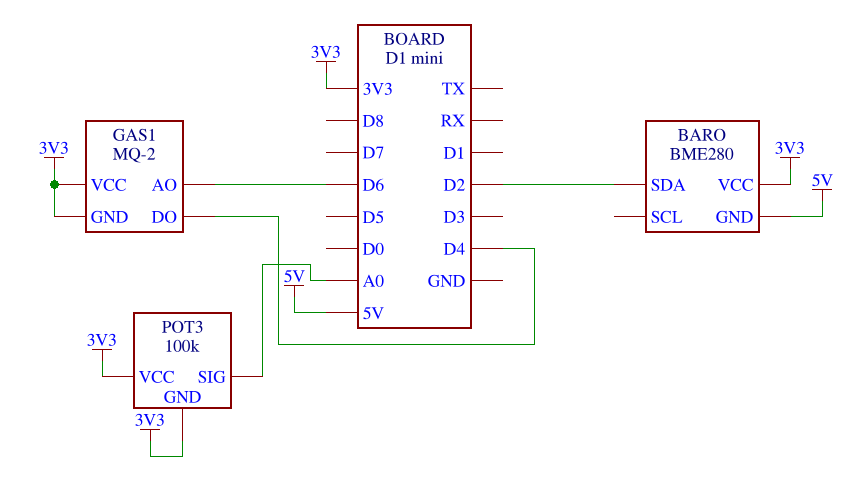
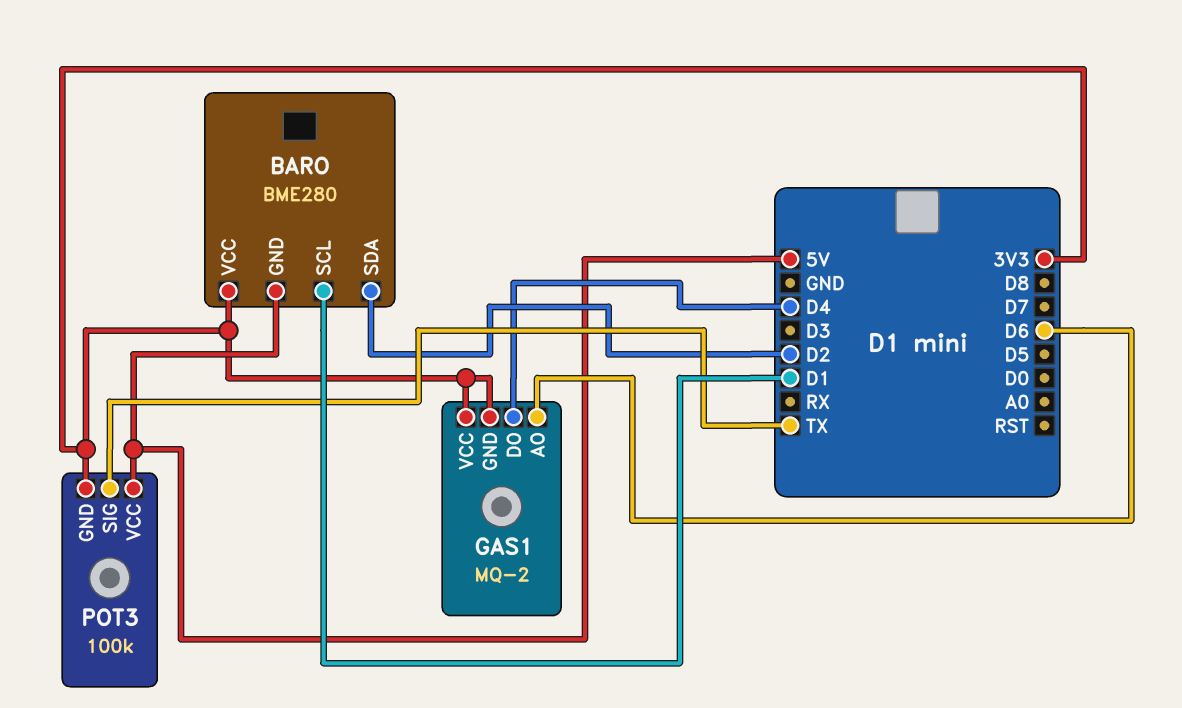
BARO pin SCL: none -> D1
POT3 pin SIG: A0 -> TX
POT3 pin VCC: 3V3 -> 5V

